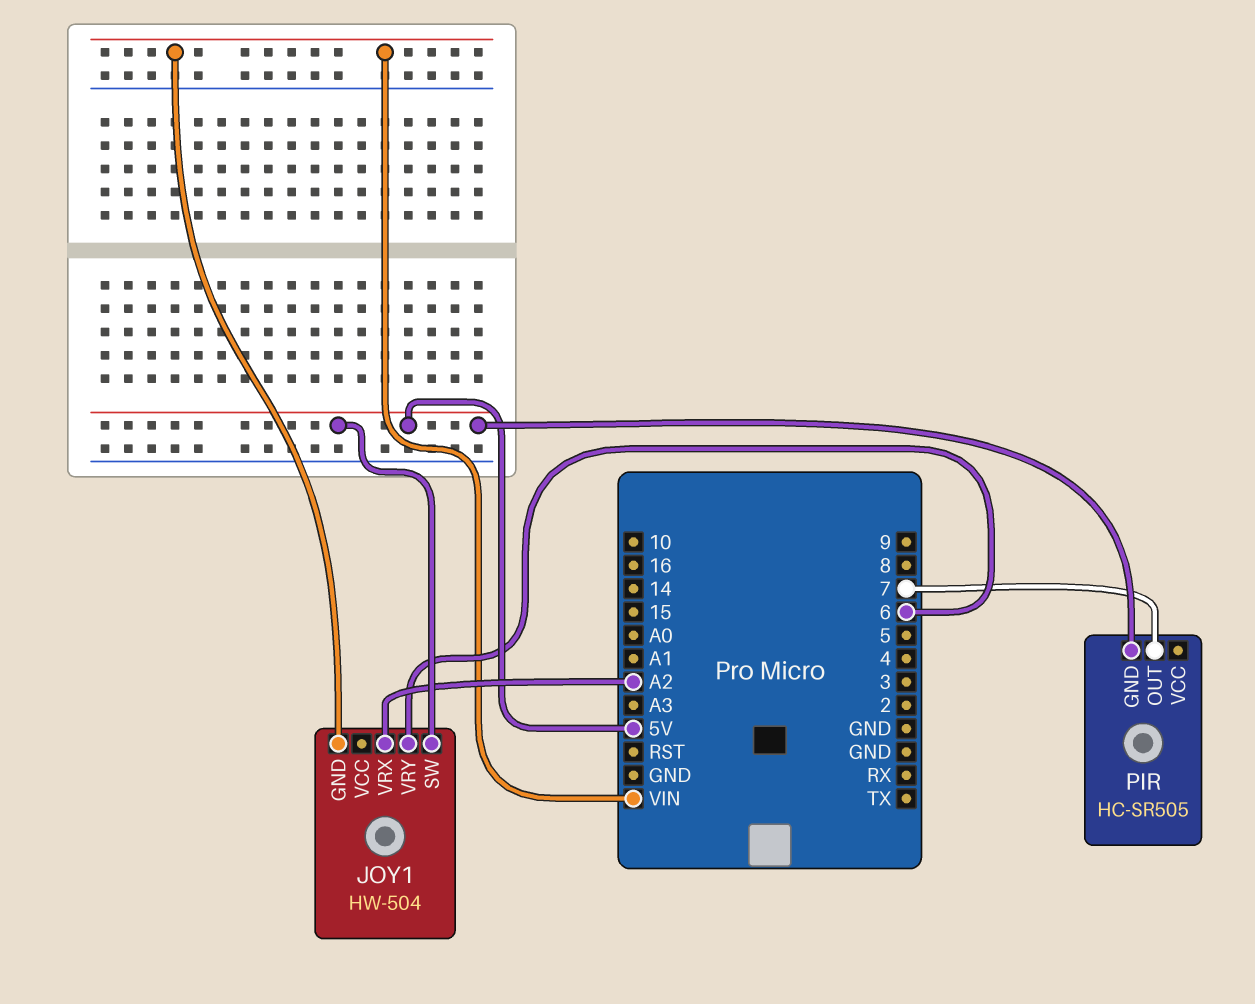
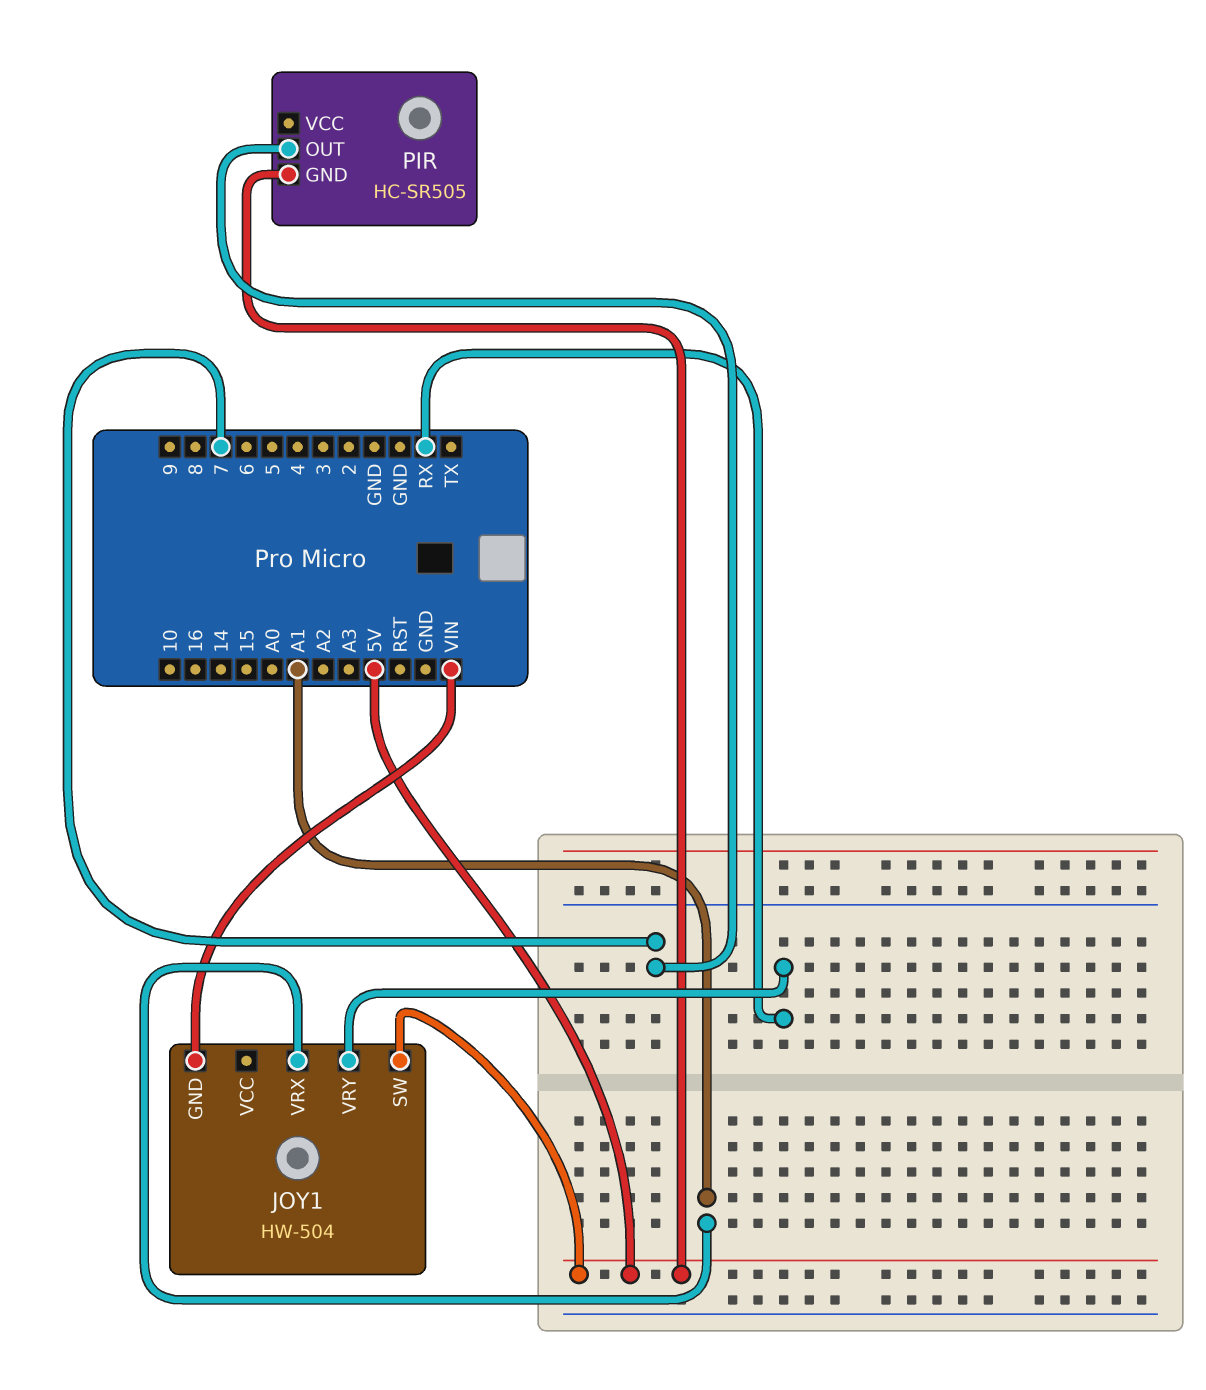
JOY1 pin VRX: A2 -> A1
JOY1 pin VRY: 6 -> RX

